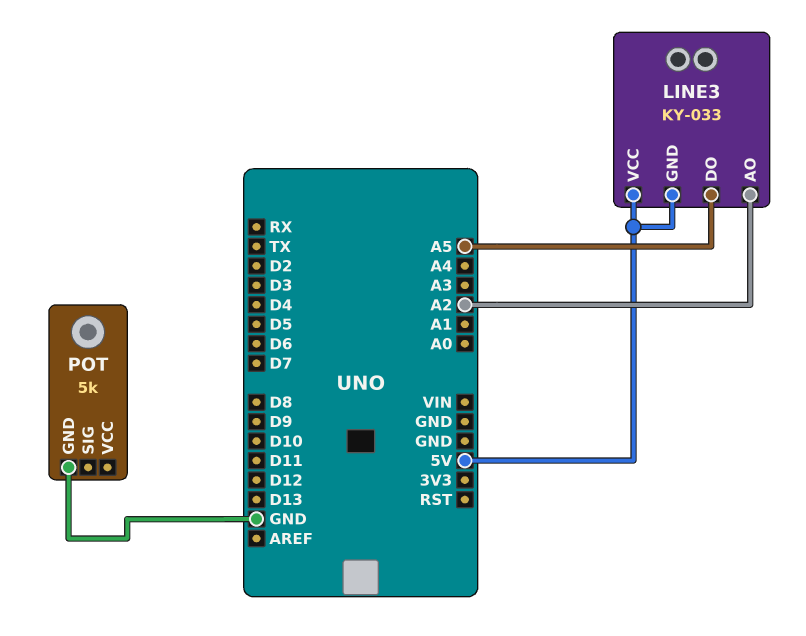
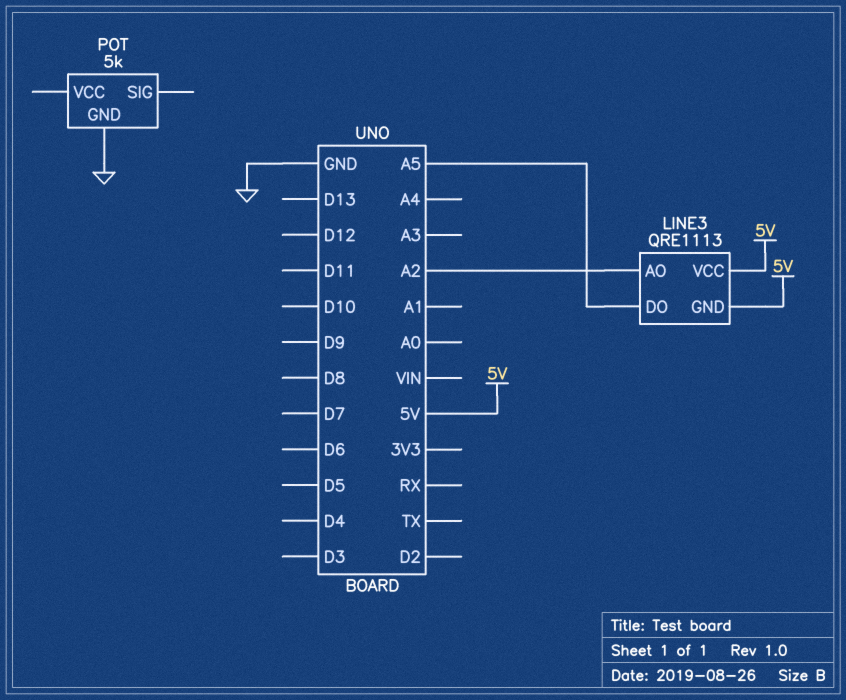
LINE3: KY-033 -> QRE1113

